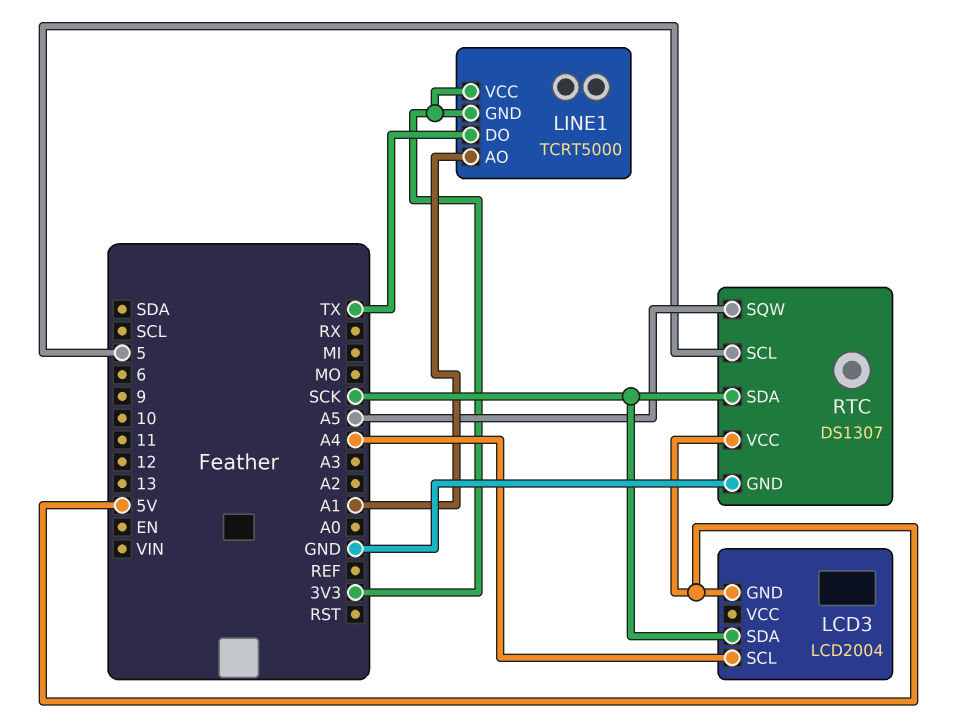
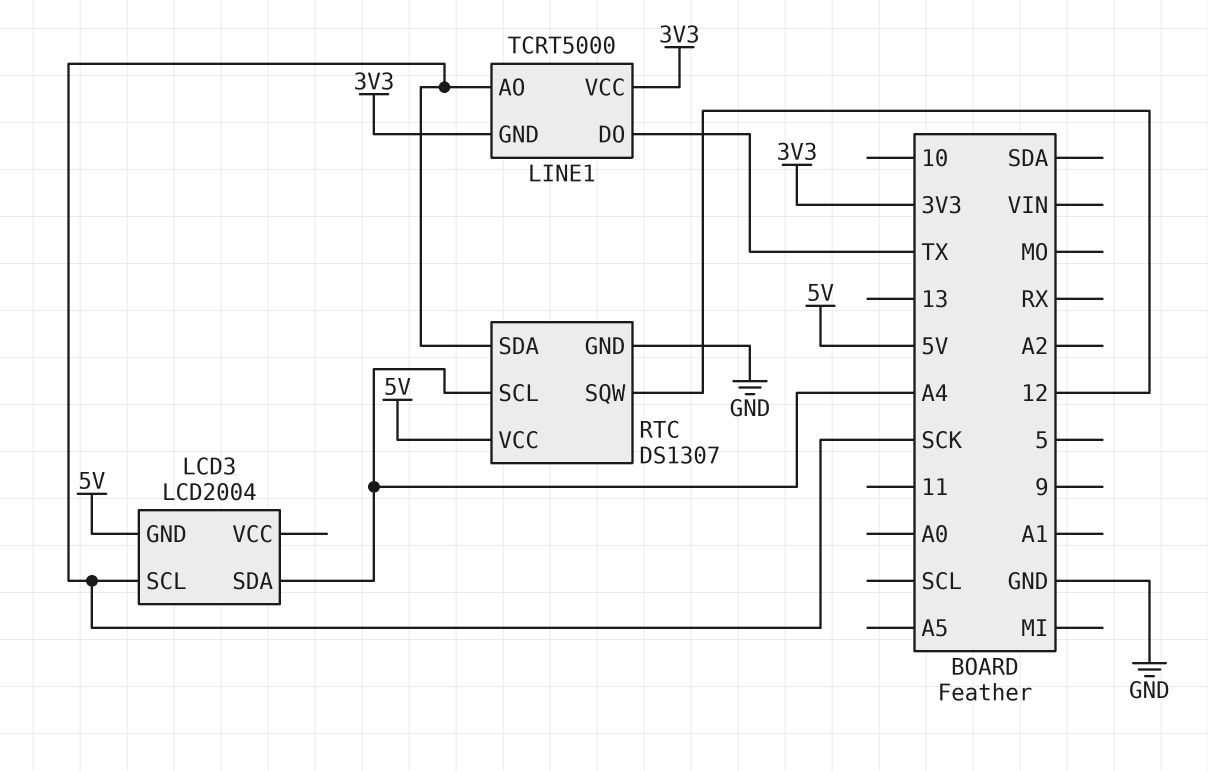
LCD3 pin SCL: A4 -> SCK
LCD3 pin SDA: SCK -> A4
LINE1 pin AO: A1 -> SCK
RTC pin SCL: 5 -> A4
RTC pin SQW: A5 -> 12

